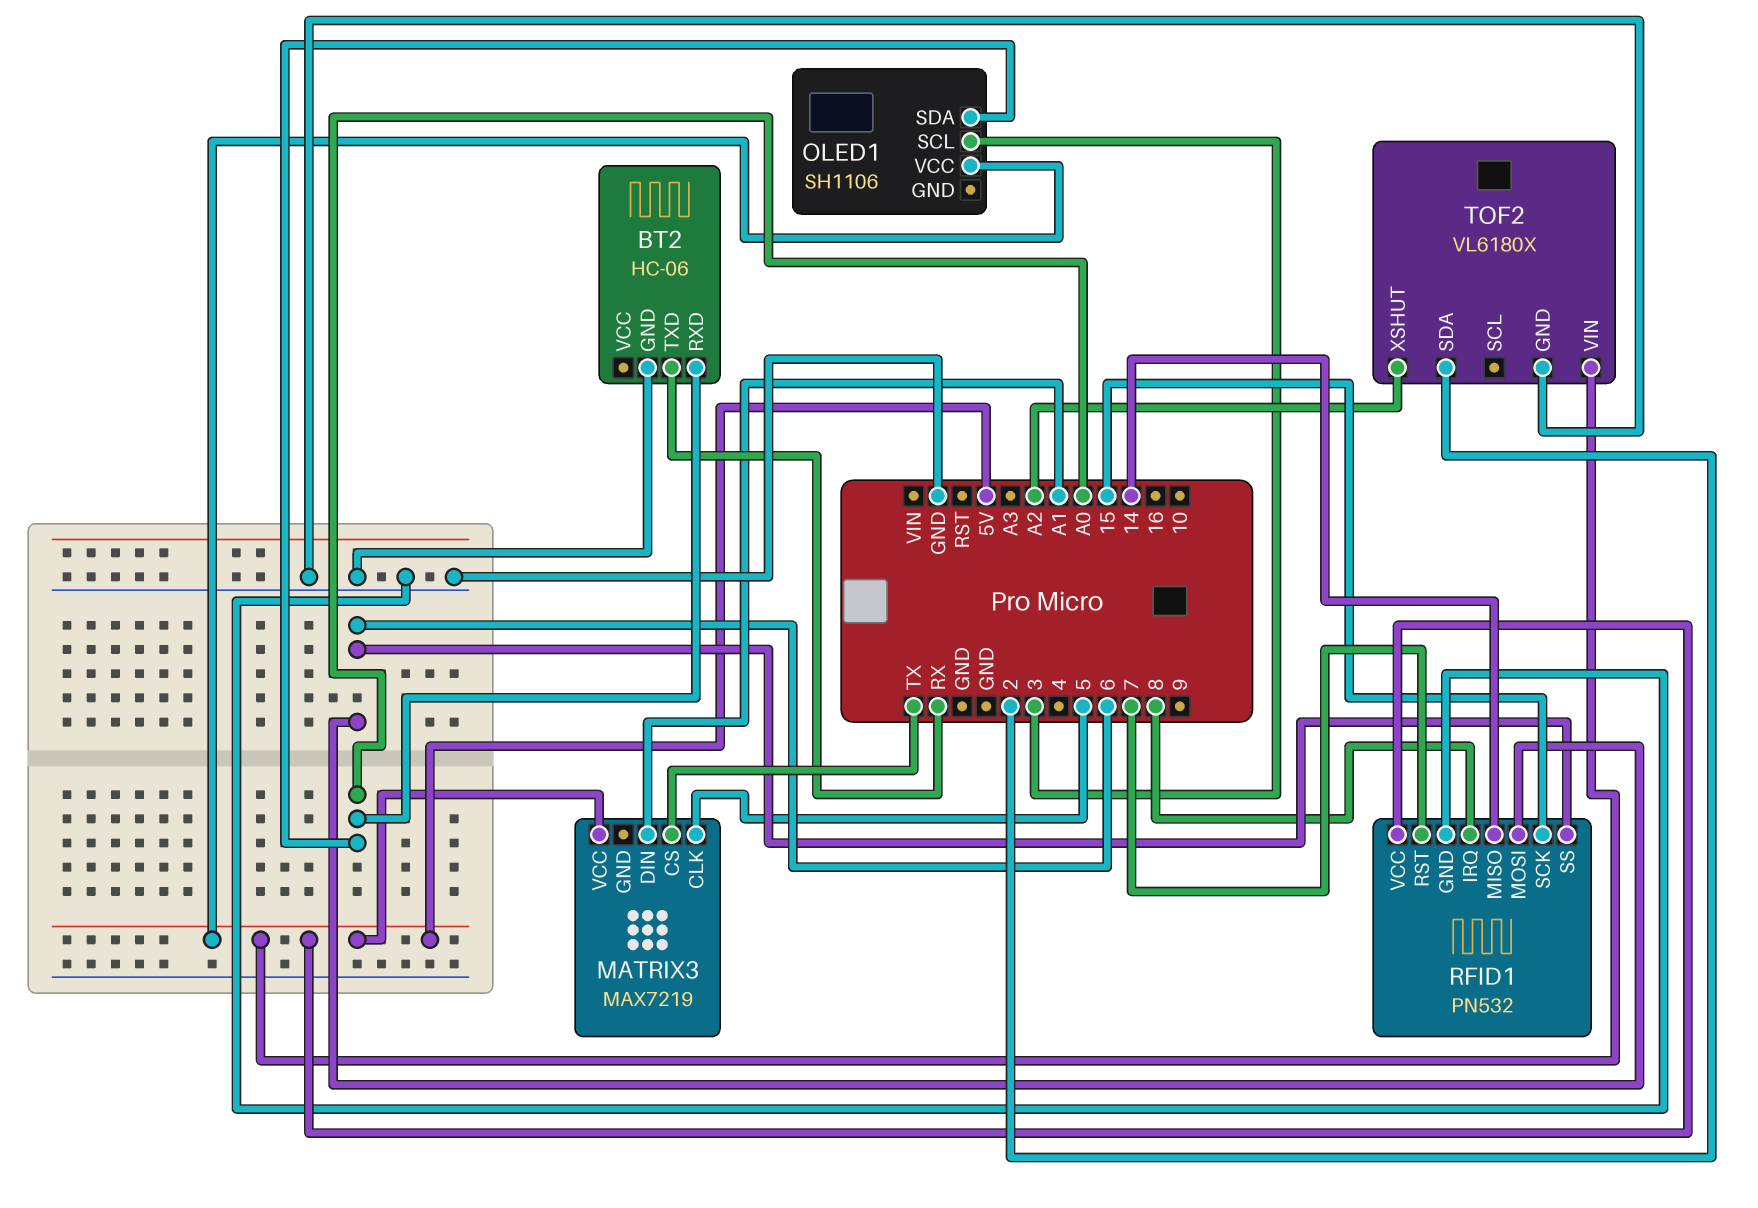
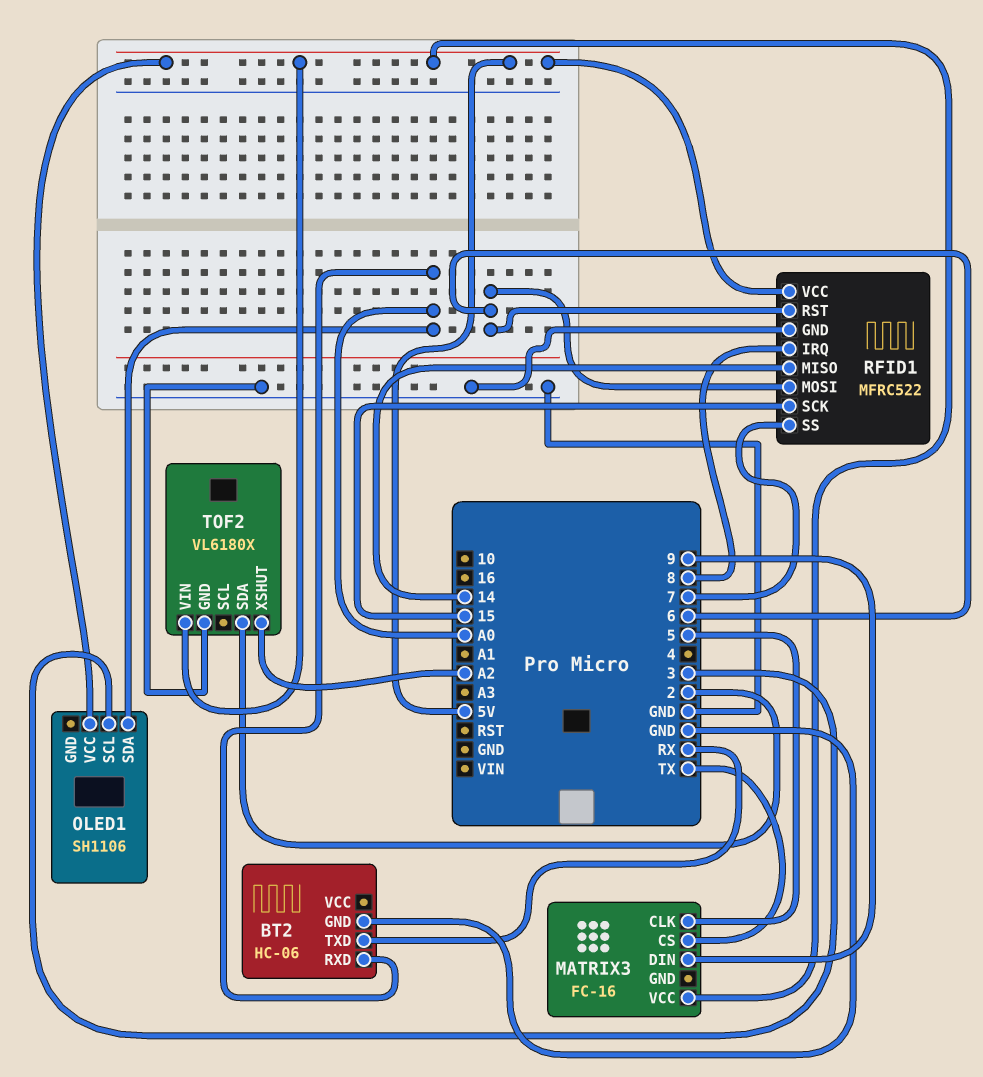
MATRIX3: MAX7219 -> FC-16
MATRIX3 pin DIN: A1 -> 9
RFID1: PN532 -> MFRC522
RFID1 pin RST: 7 -> 6
RFID1 pin SS: 6 -> 7

